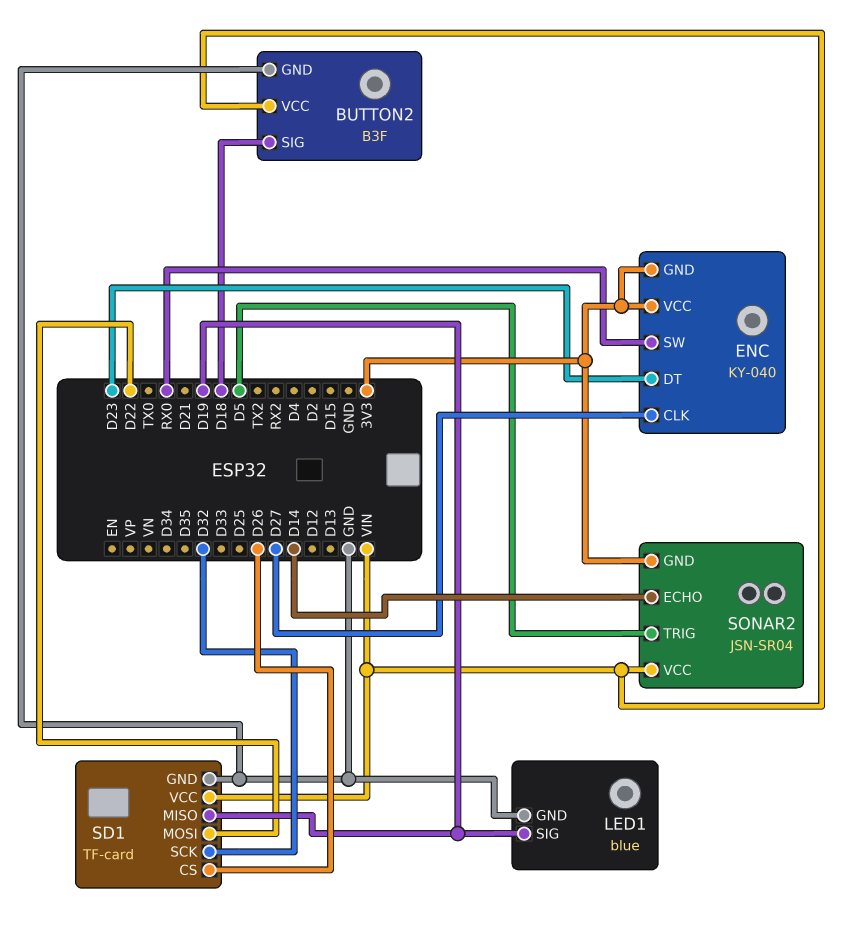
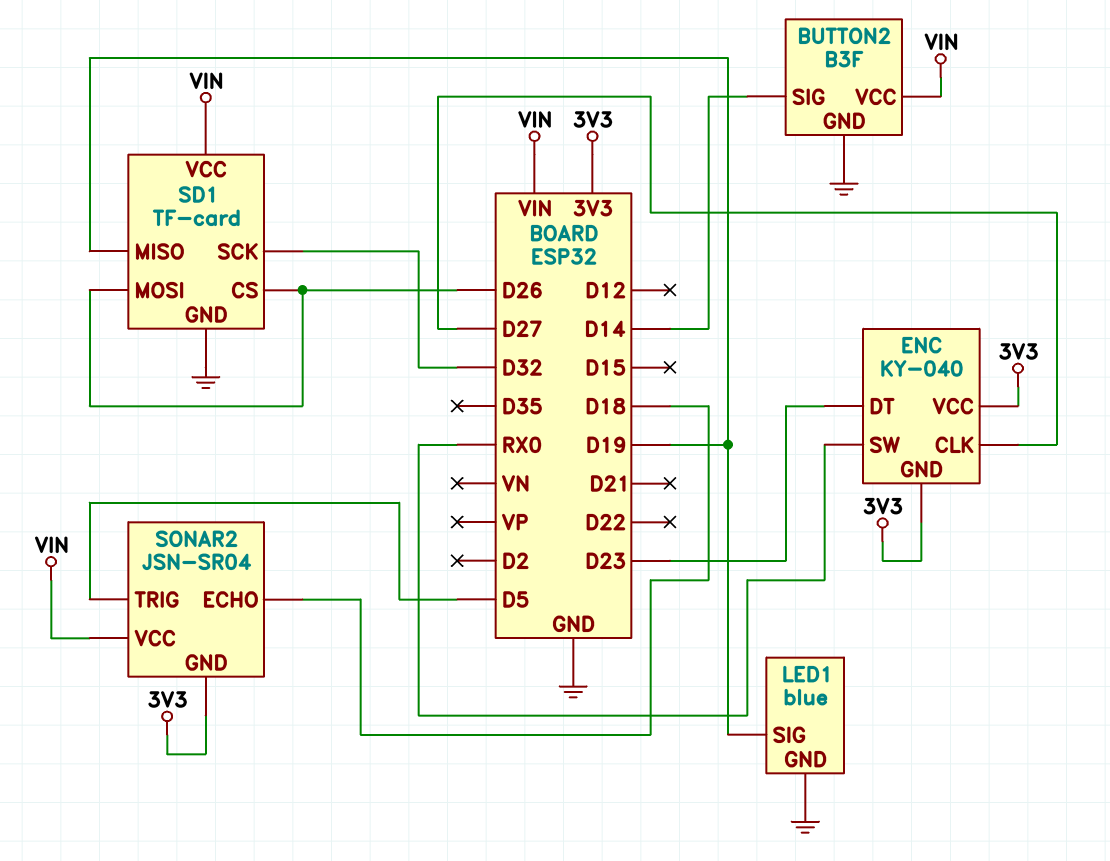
BUTTON2 pin SIG: D18 -> D14
SD1 pin MOSI: D22 -> D26
SONAR2 pin ECHO: D14 -> D18

